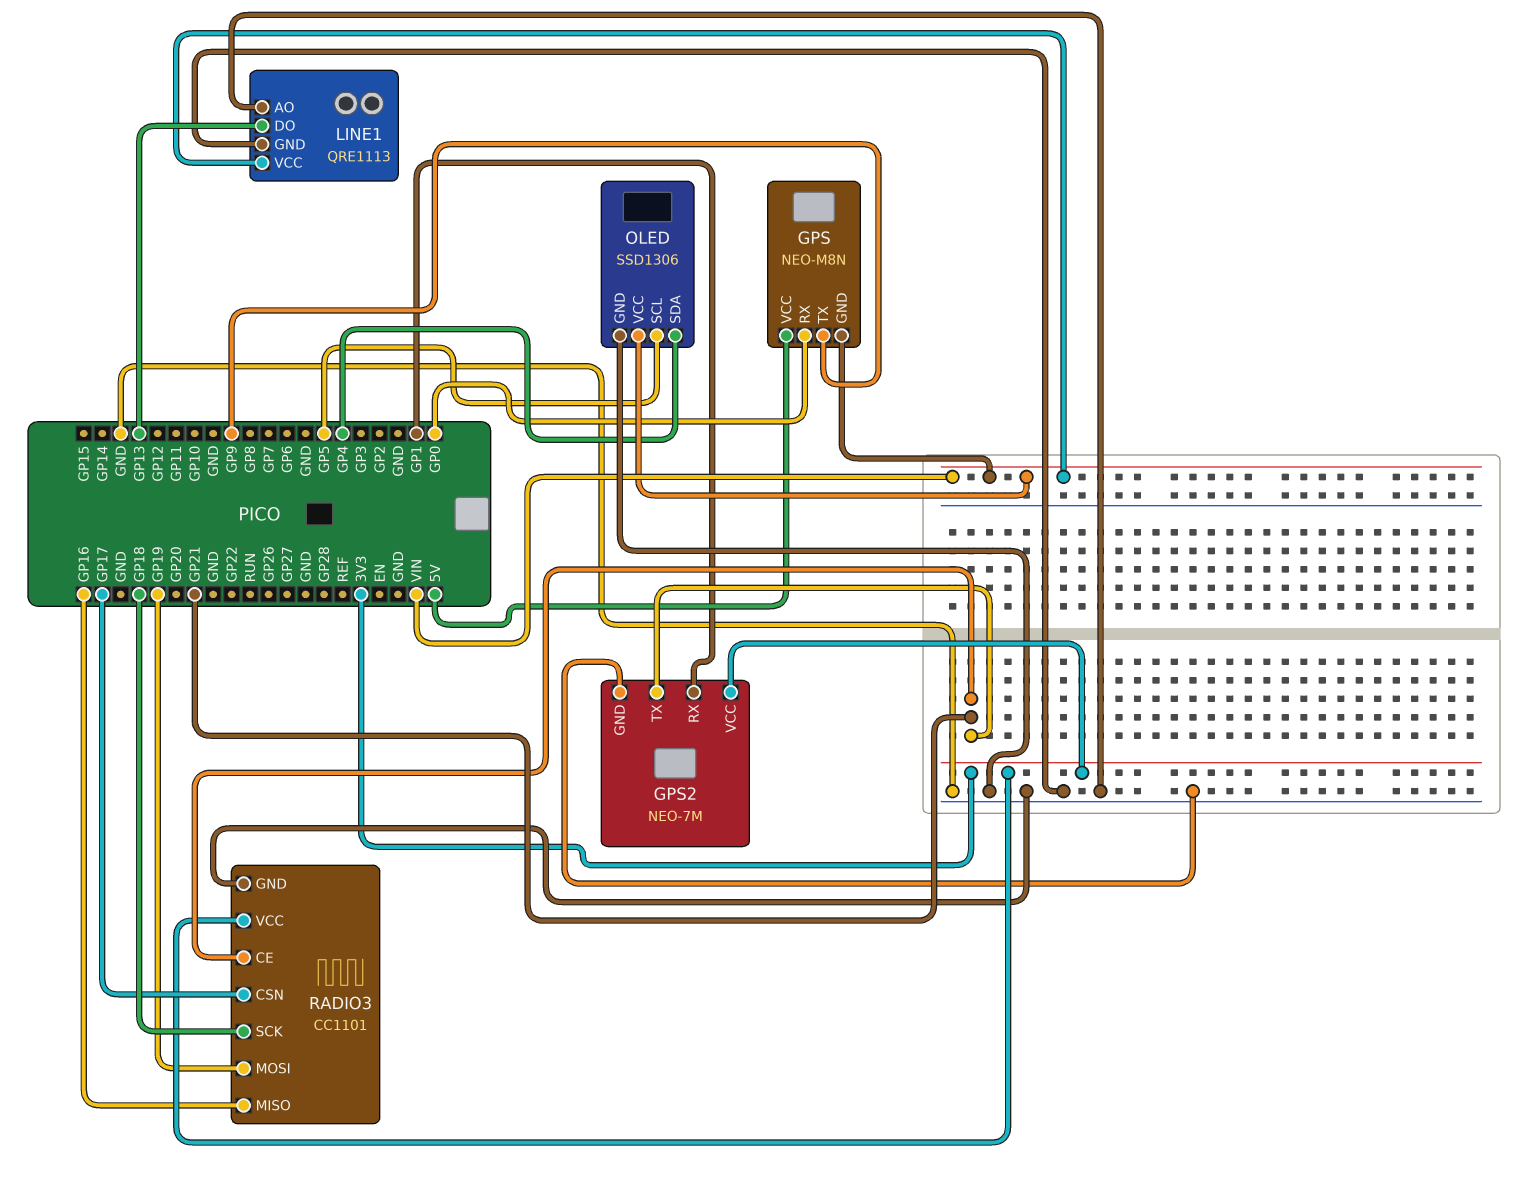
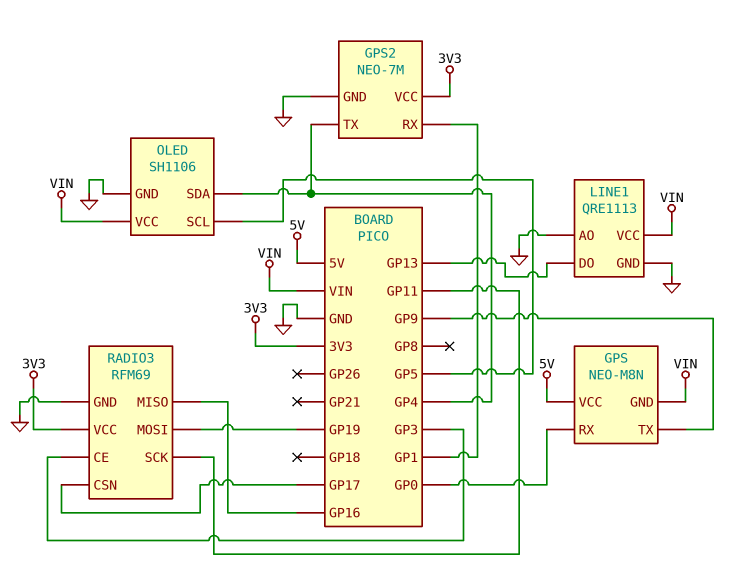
GPS2 pin TX: GP21 -> GP4
OLED: SSD1306 -> SH1106
RADIO3: CC1101 -> RFM69
RADIO3 pin CE: GP21 -> GP3
RADIO3 pin SCK: GP18 -> GP11

